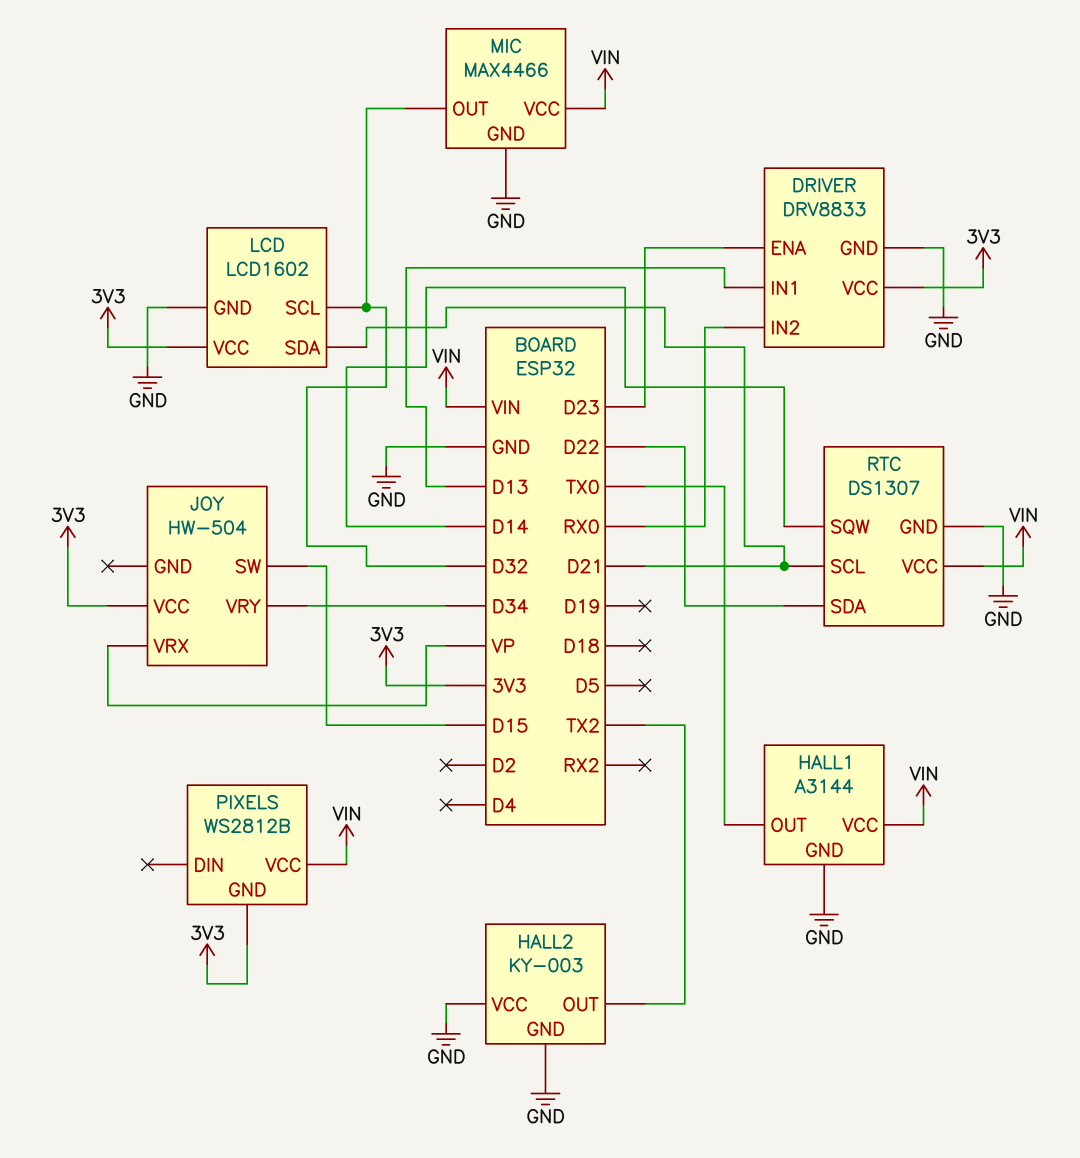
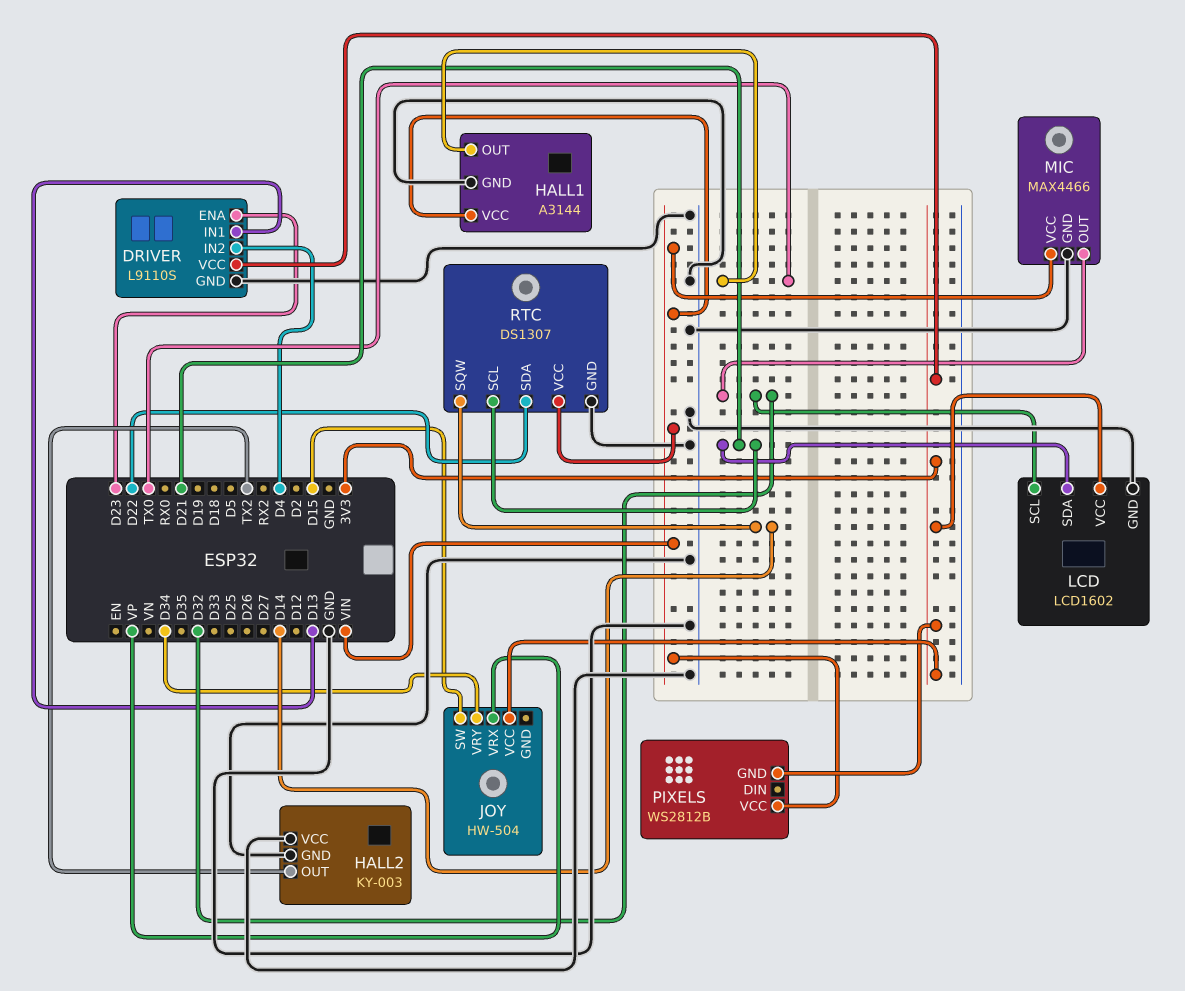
DRIVER: DRV8833 -> L9110S
DRIVER pin IN2: RX0 -> D4

